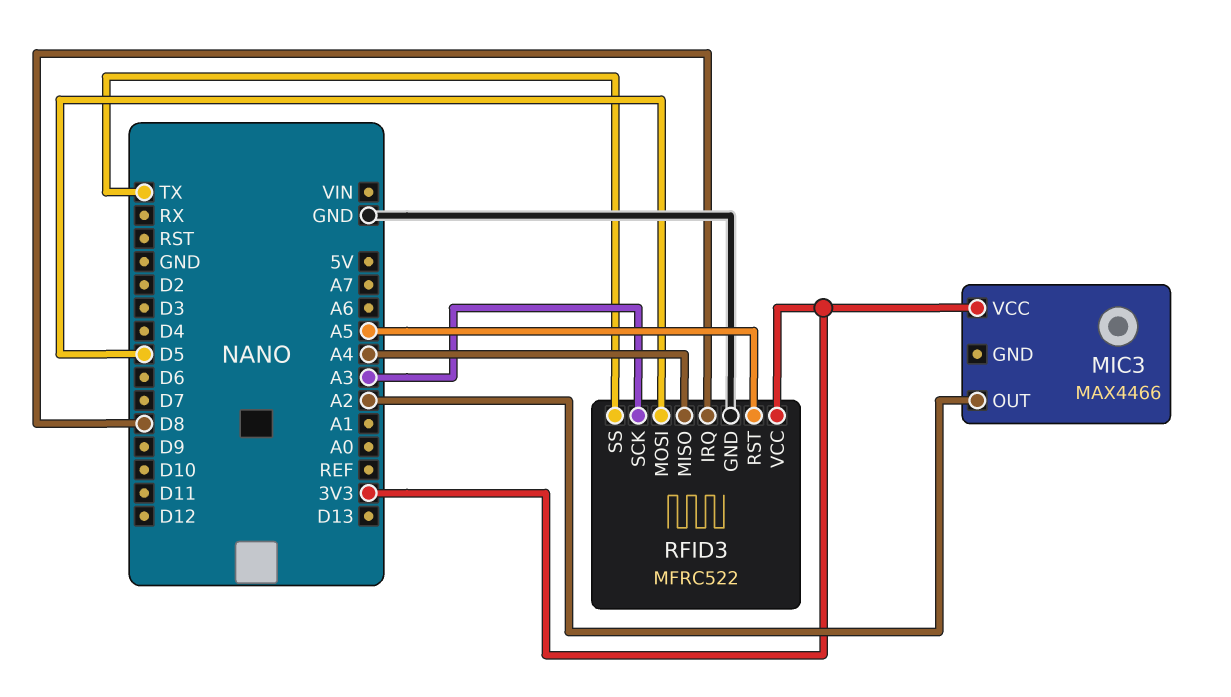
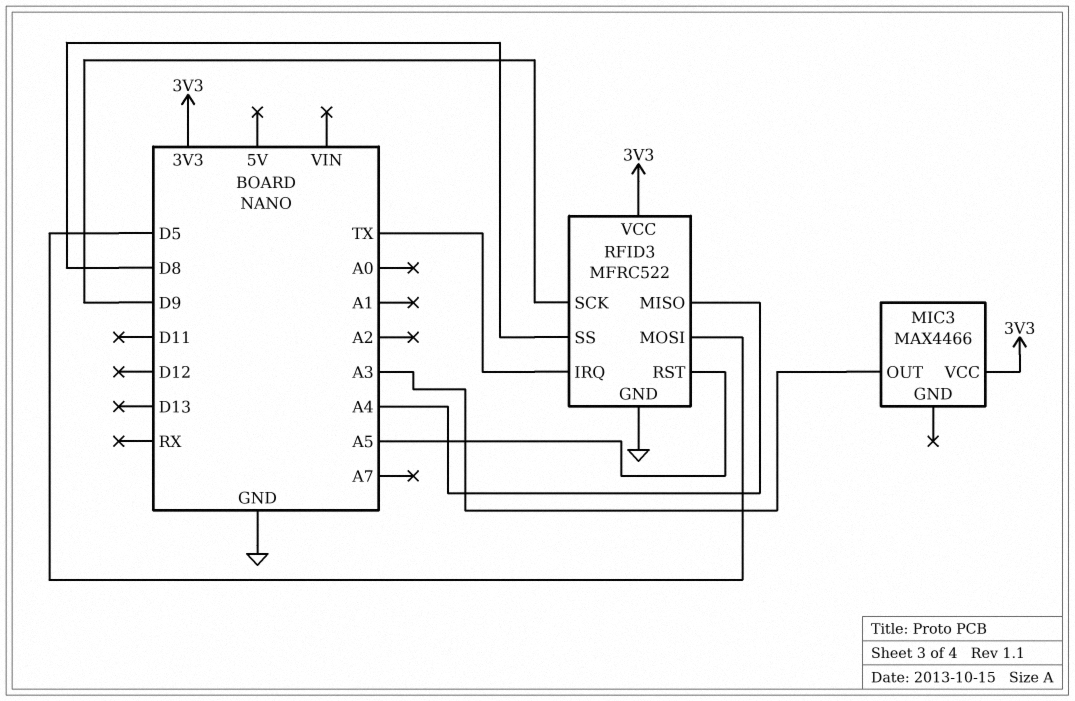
MIC3 pin OUT: A2 -> A3
RFID3 pin IRQ: D8 -> TX
RFID3 pin SCK: A3 -> D9
RFID3 pin SS: TX -> D8

